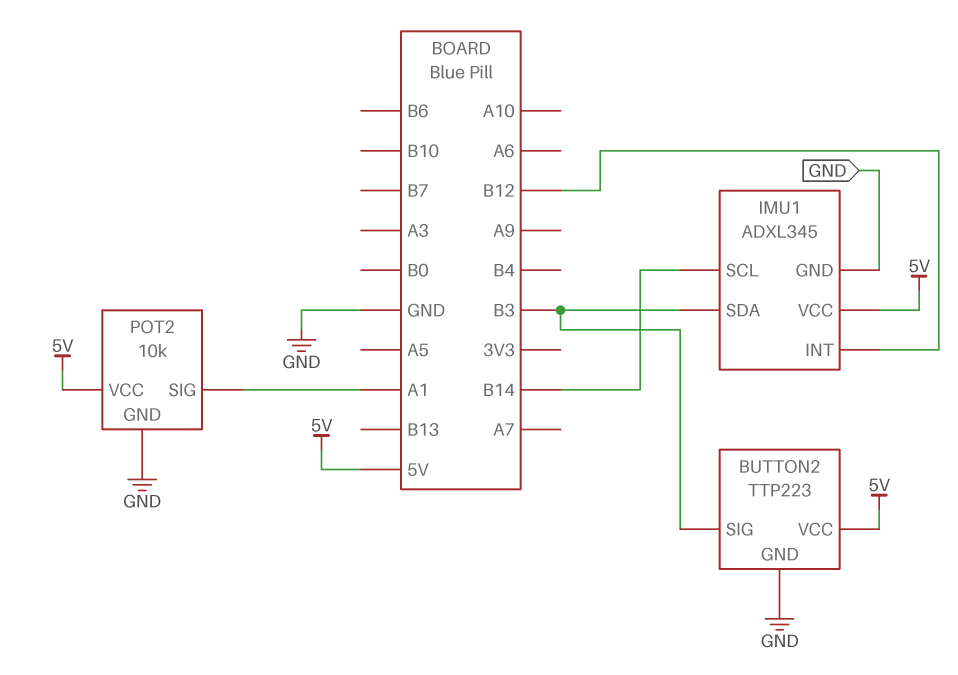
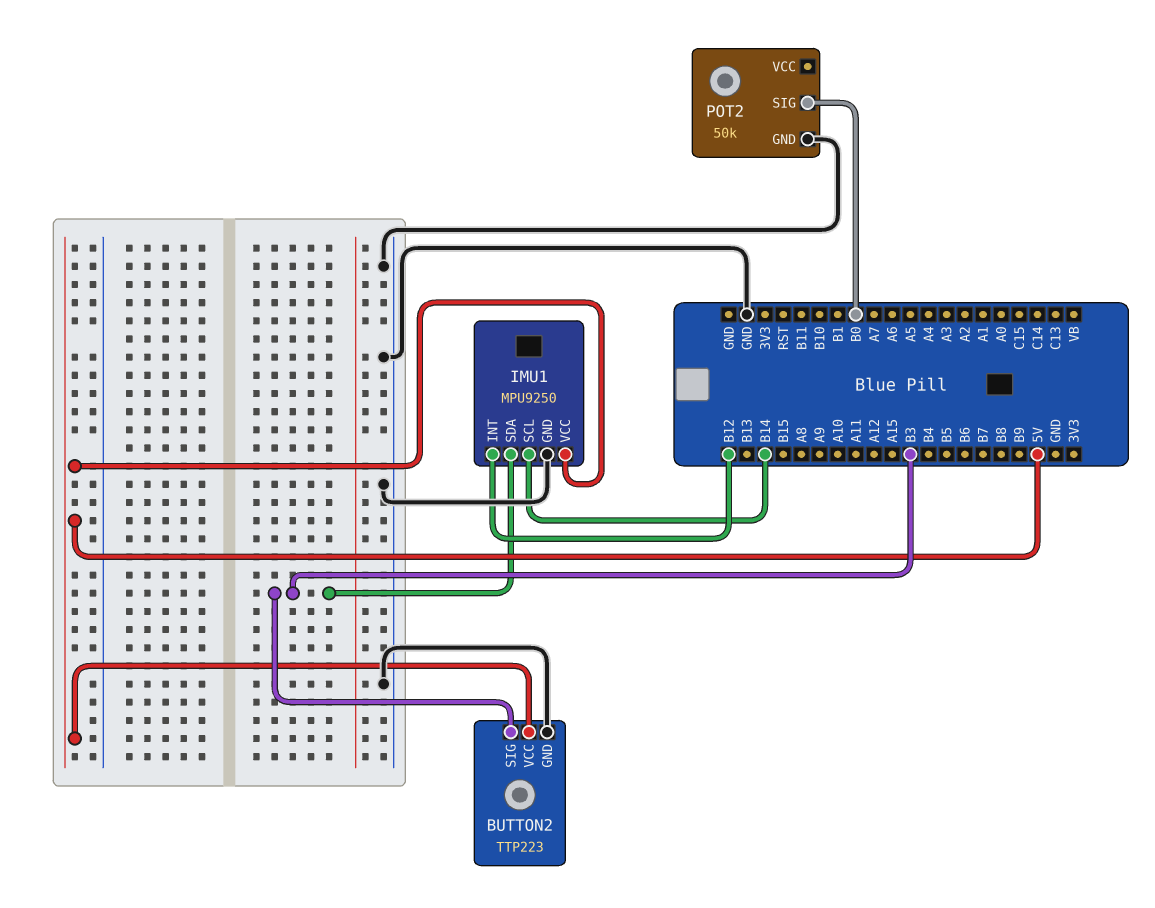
IMU1: ADXL345 -> MPU9250
POT2: 10k -> 50k
POT2 pin SIG: A1 -> B0
POT2 pin VCC: 5V -> none

